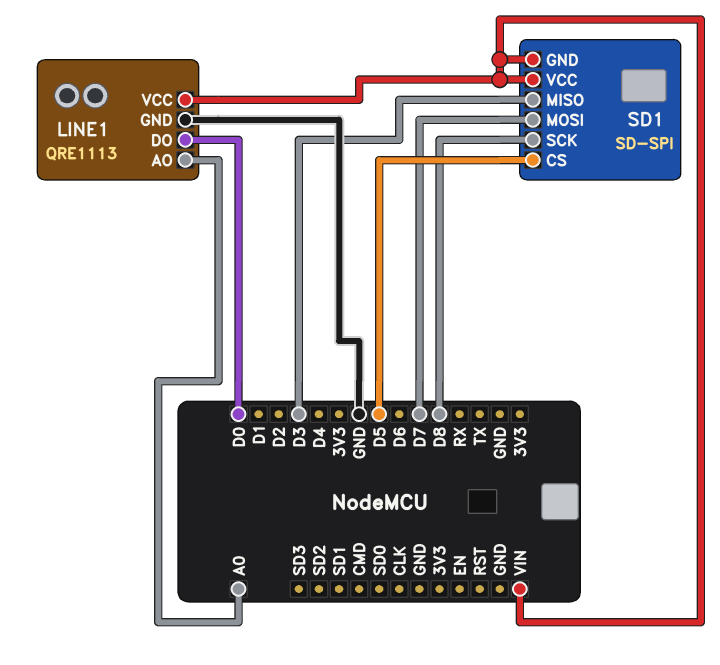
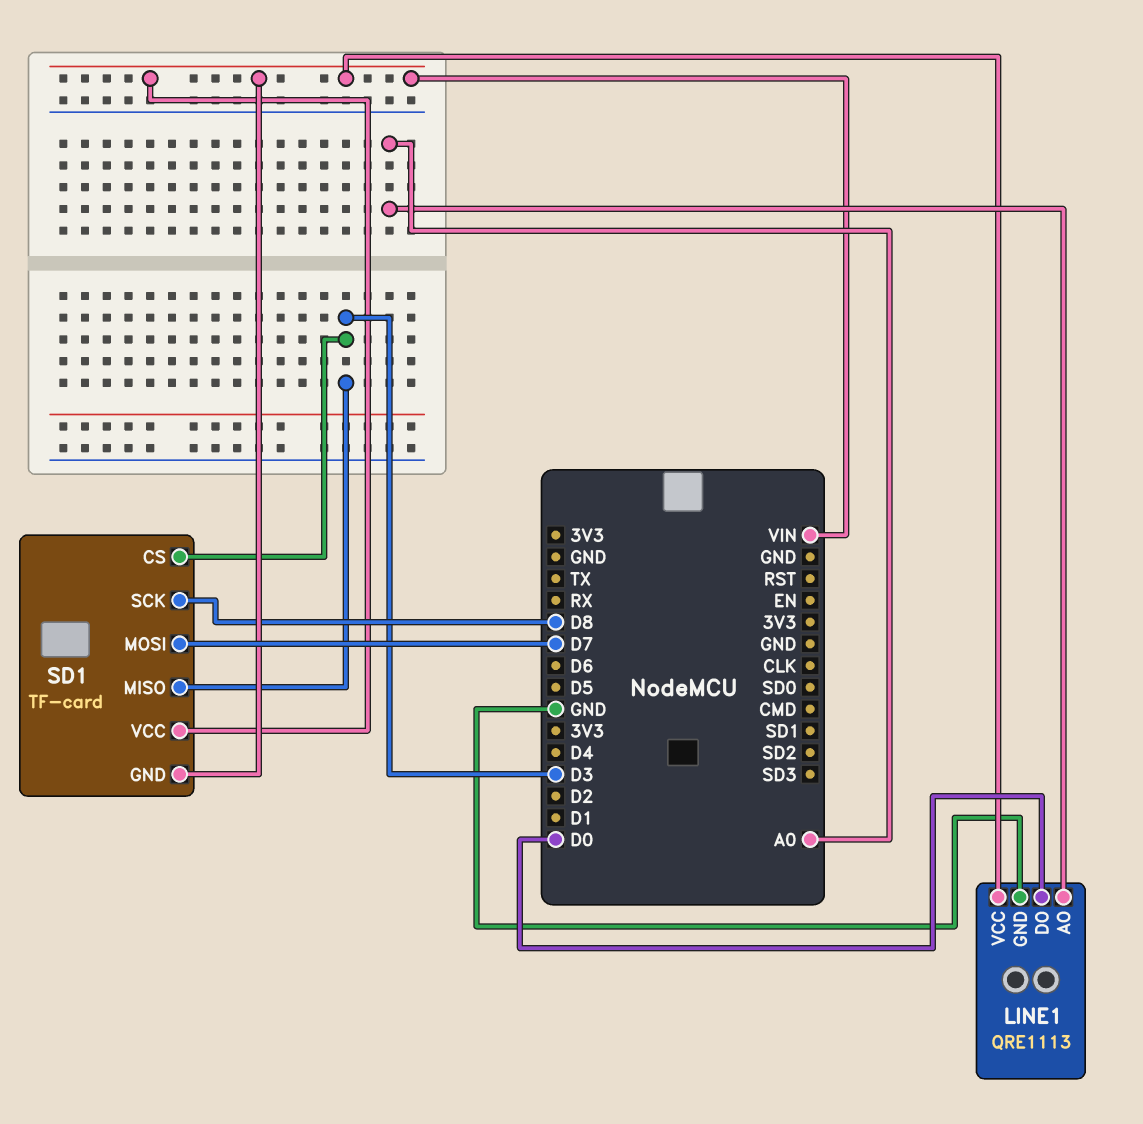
SD1: SD-SPI -> TF-card
SD1 pin CS: D5 -> D3

